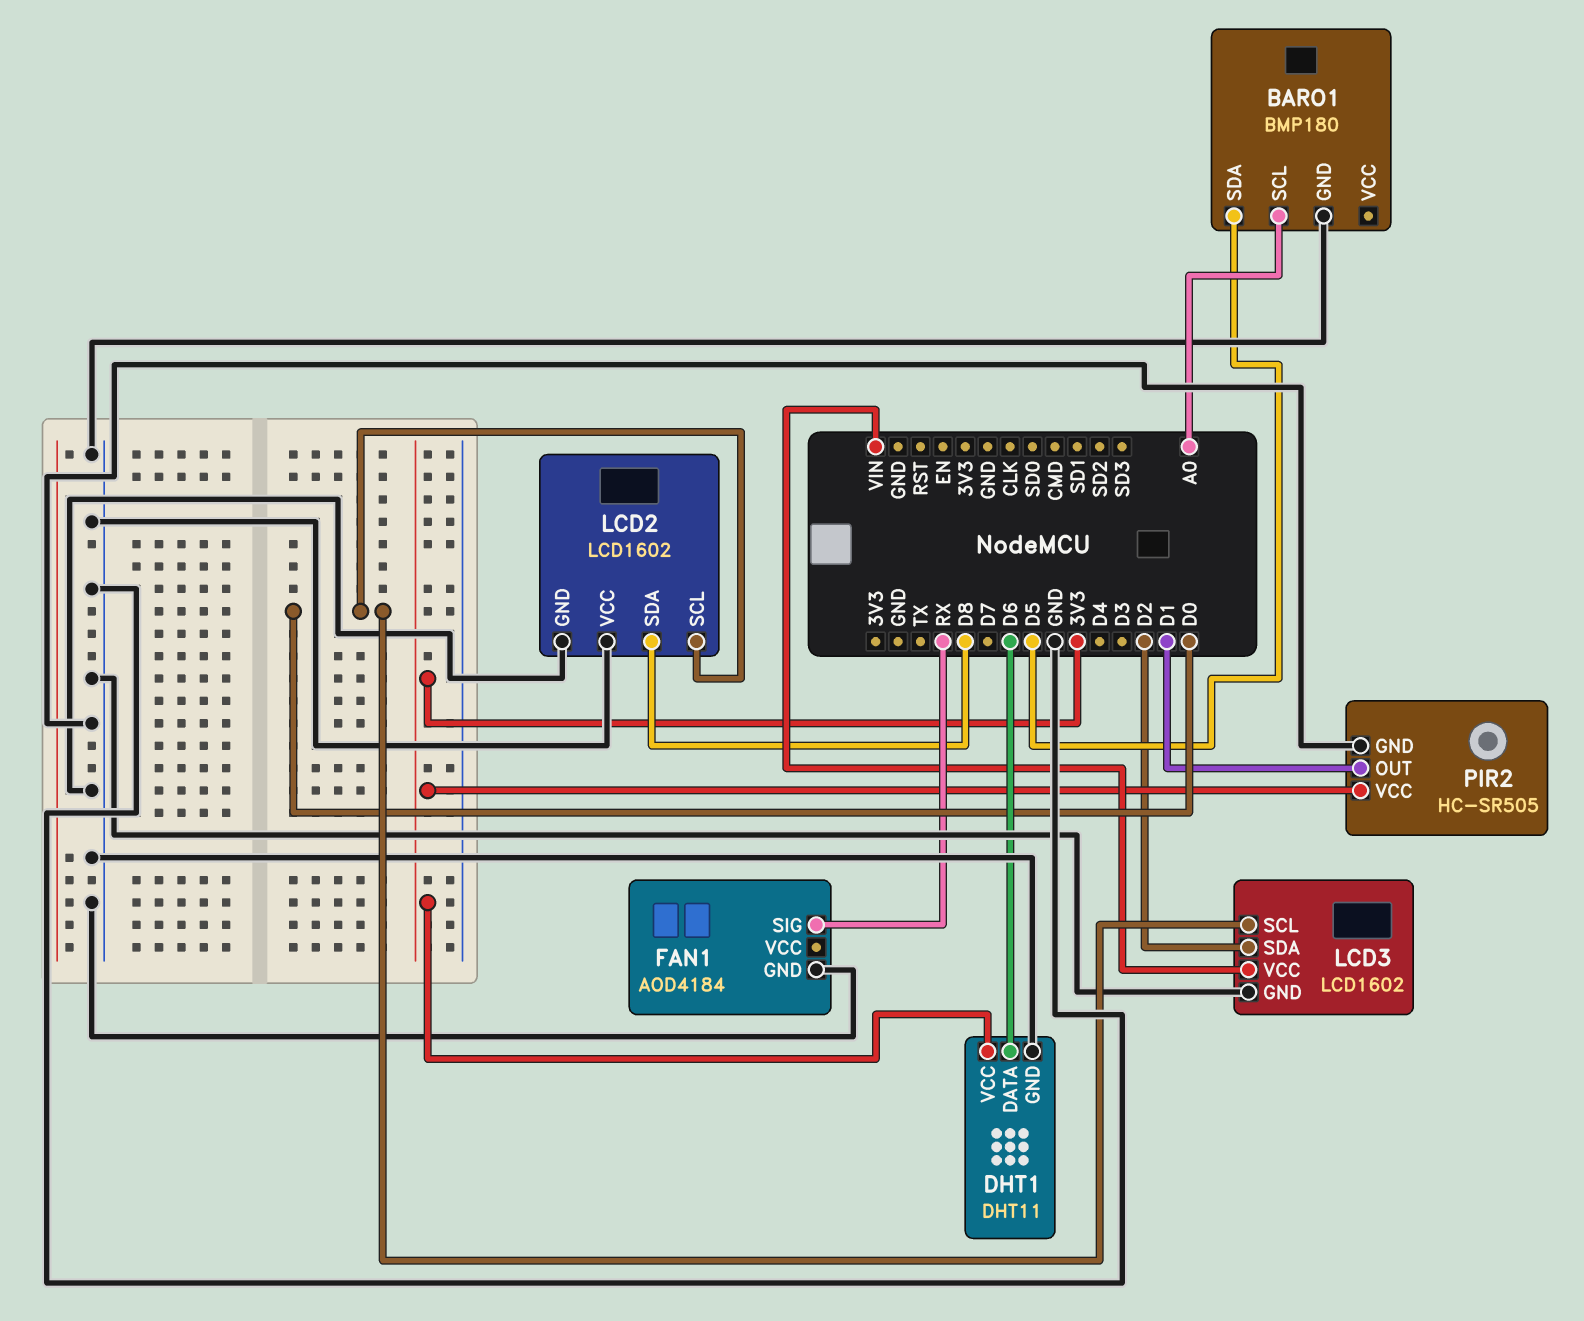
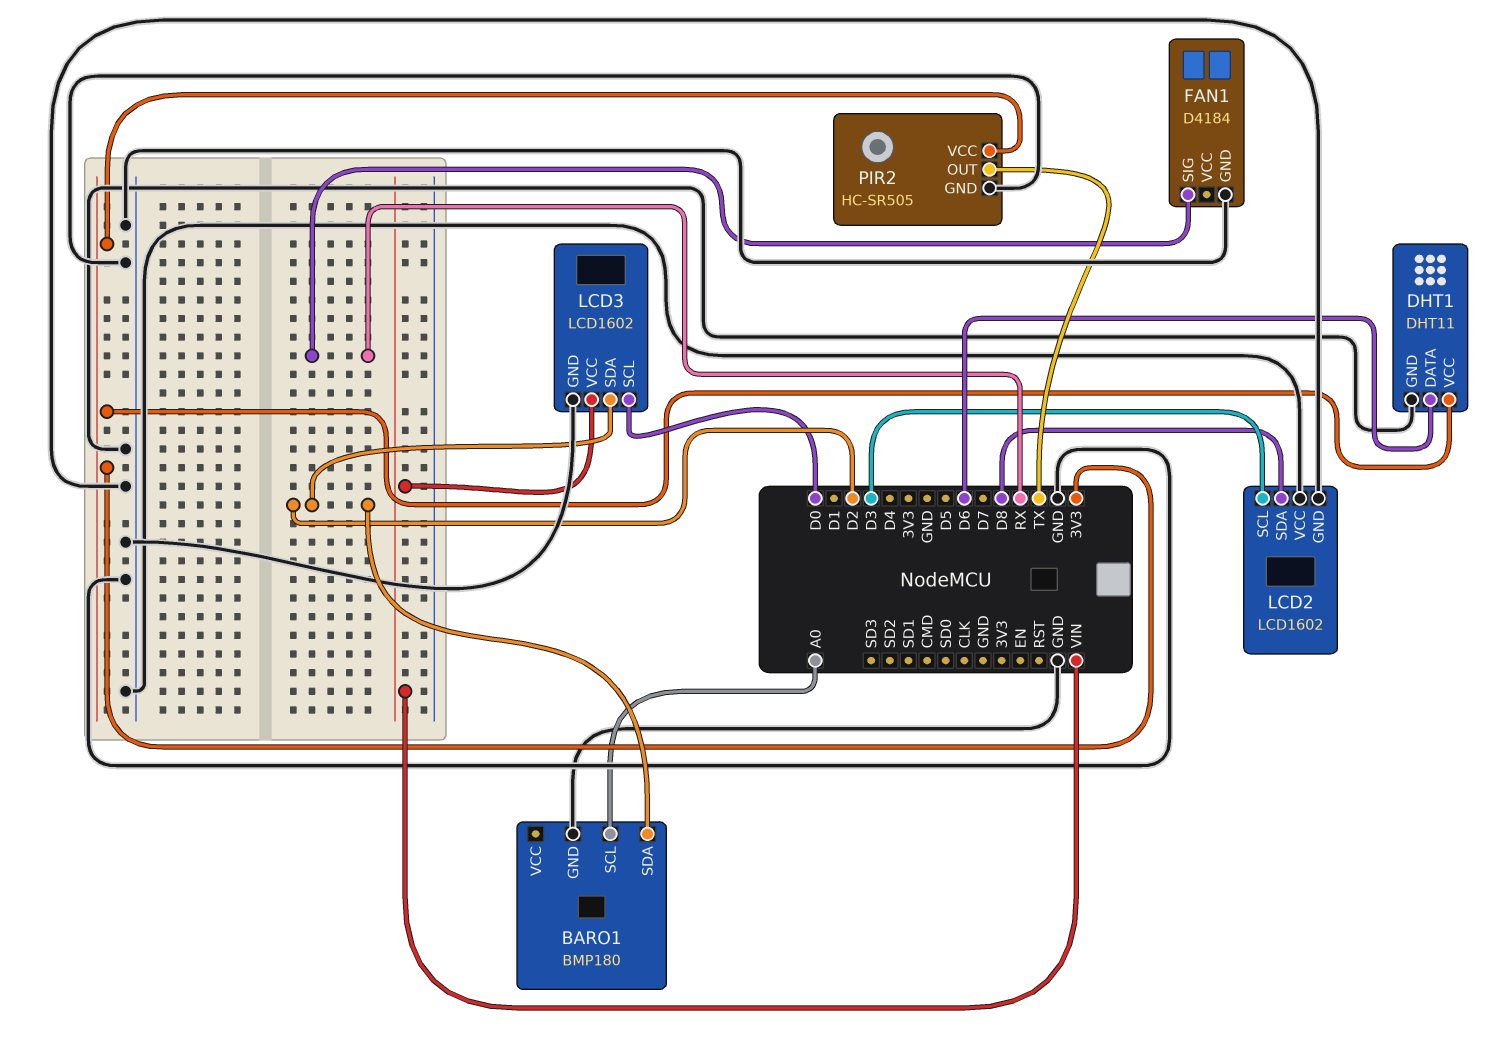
BARO1 pin SDA: D5 -> D2
FAN1: AOD4184 -> D4184
LCD2 pin SCL: D0 -> D3
PIR2 pin OUT: D1 -> TX

